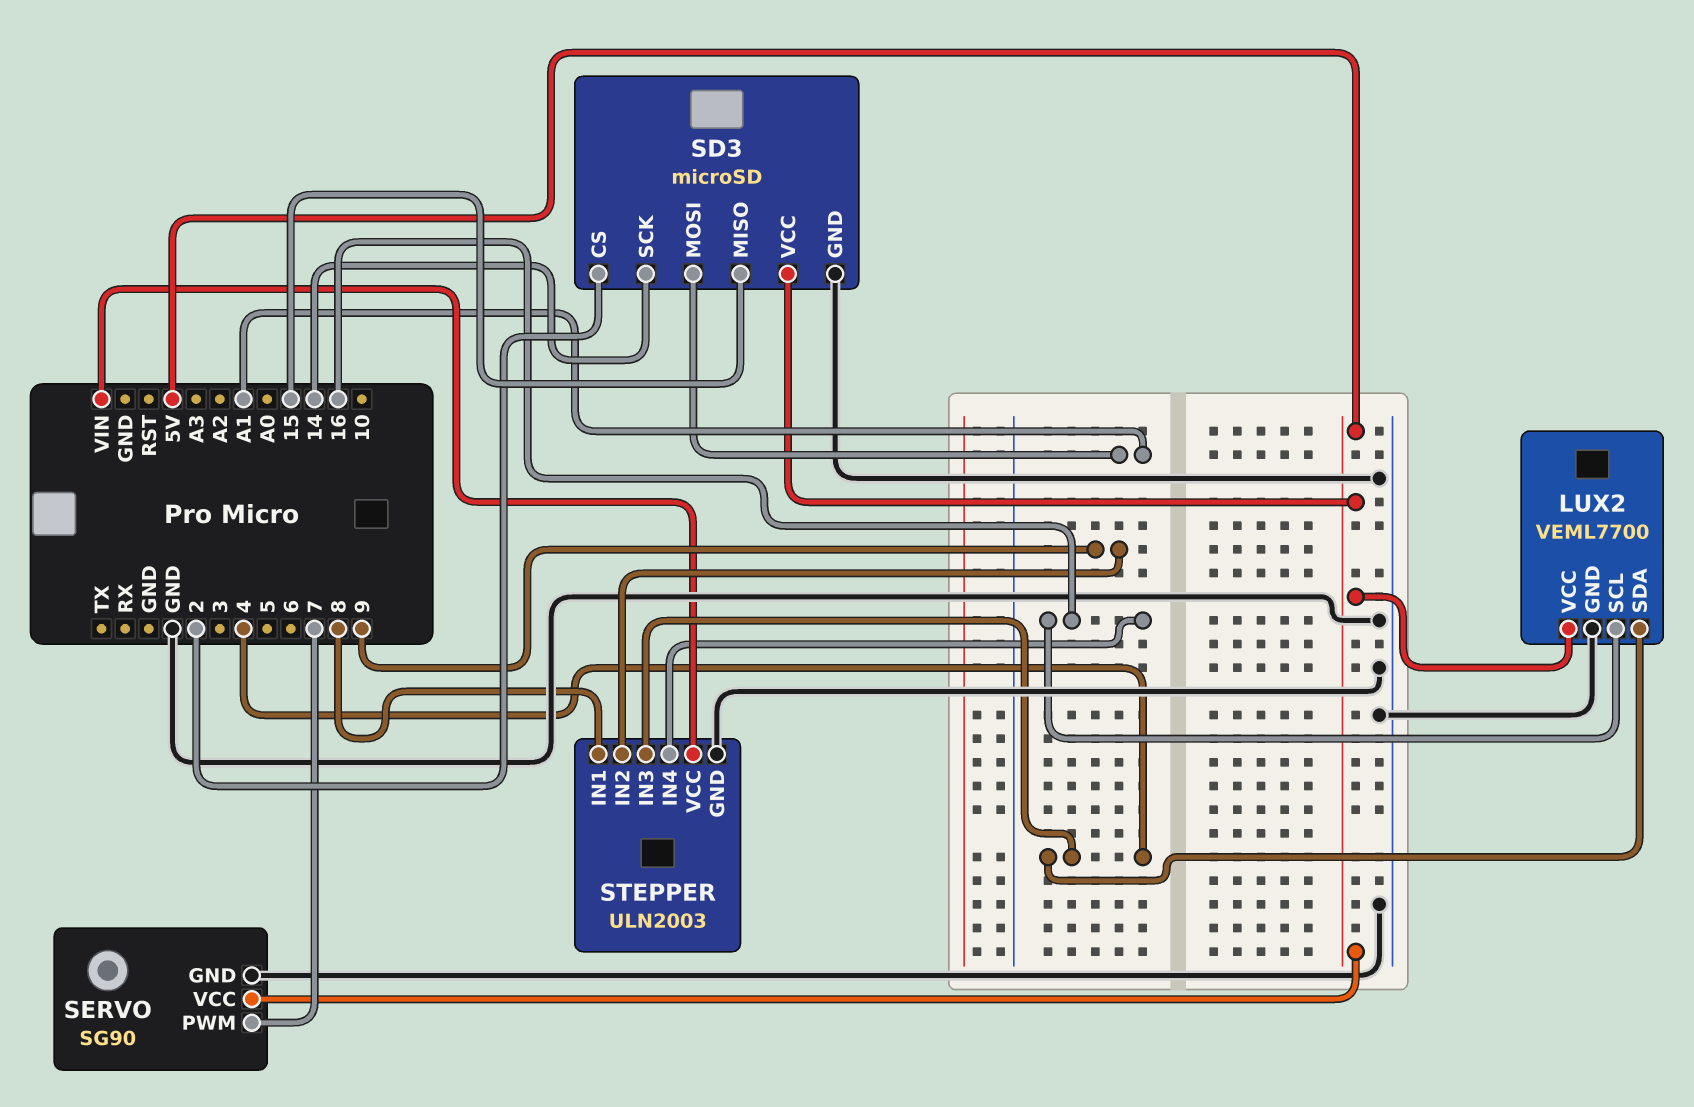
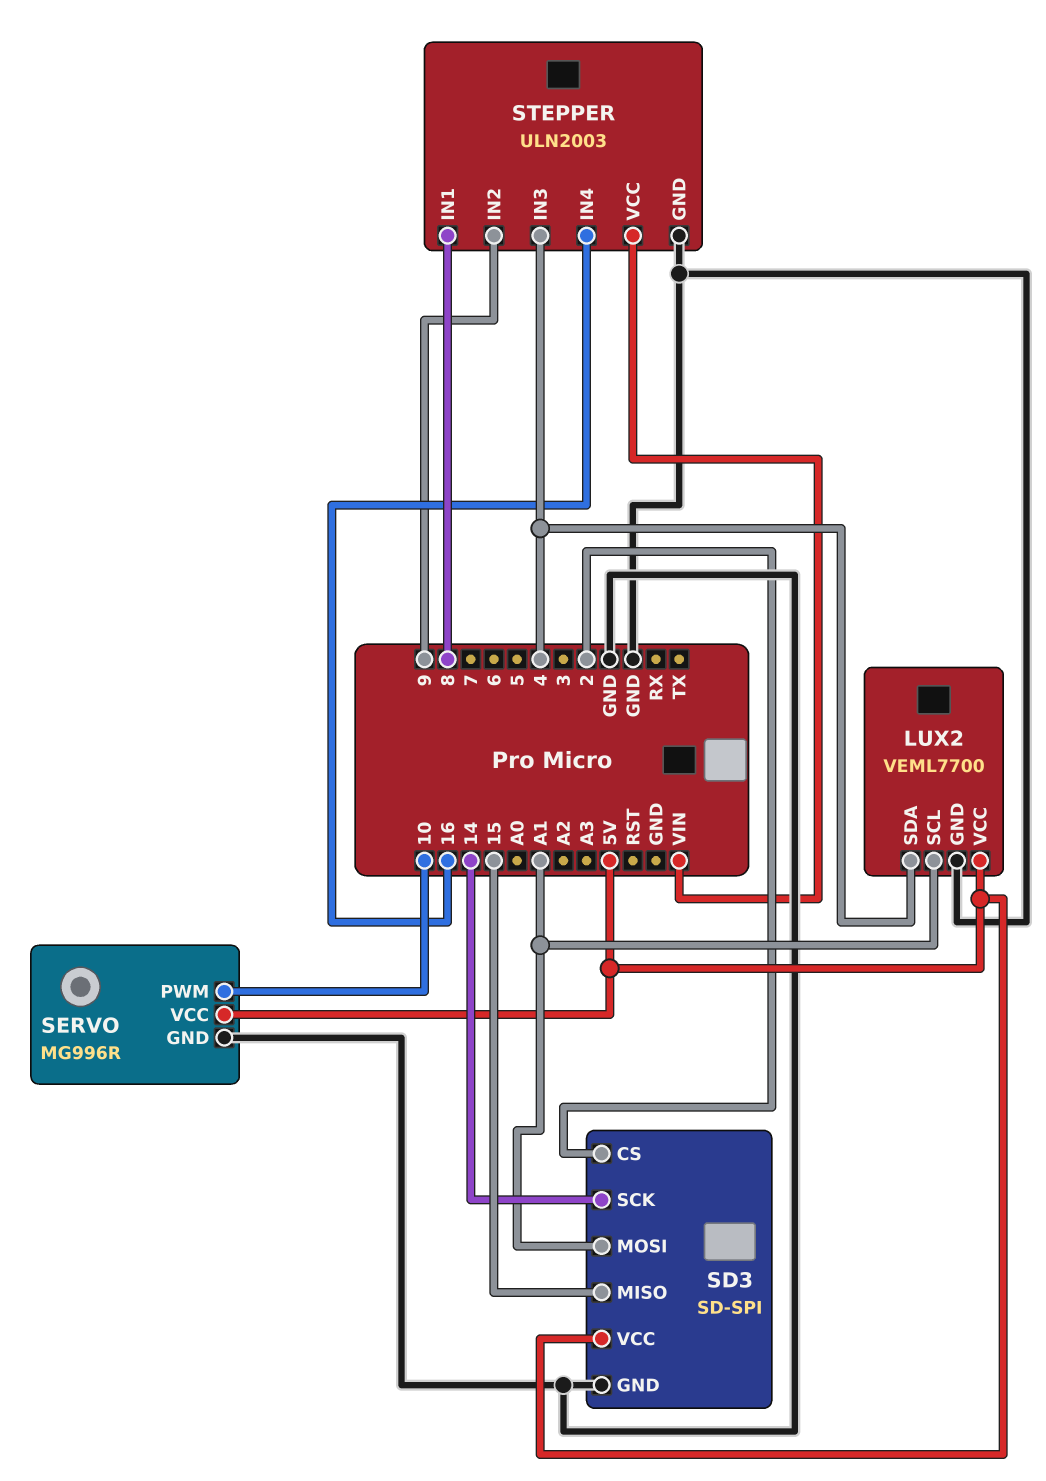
LUX2 pin SCL: 16 -> A1
SD3: microSD -> SD-SPI
SERVO: SG90 -> MG996R
SERVO pin PWM: 7 -> 10

